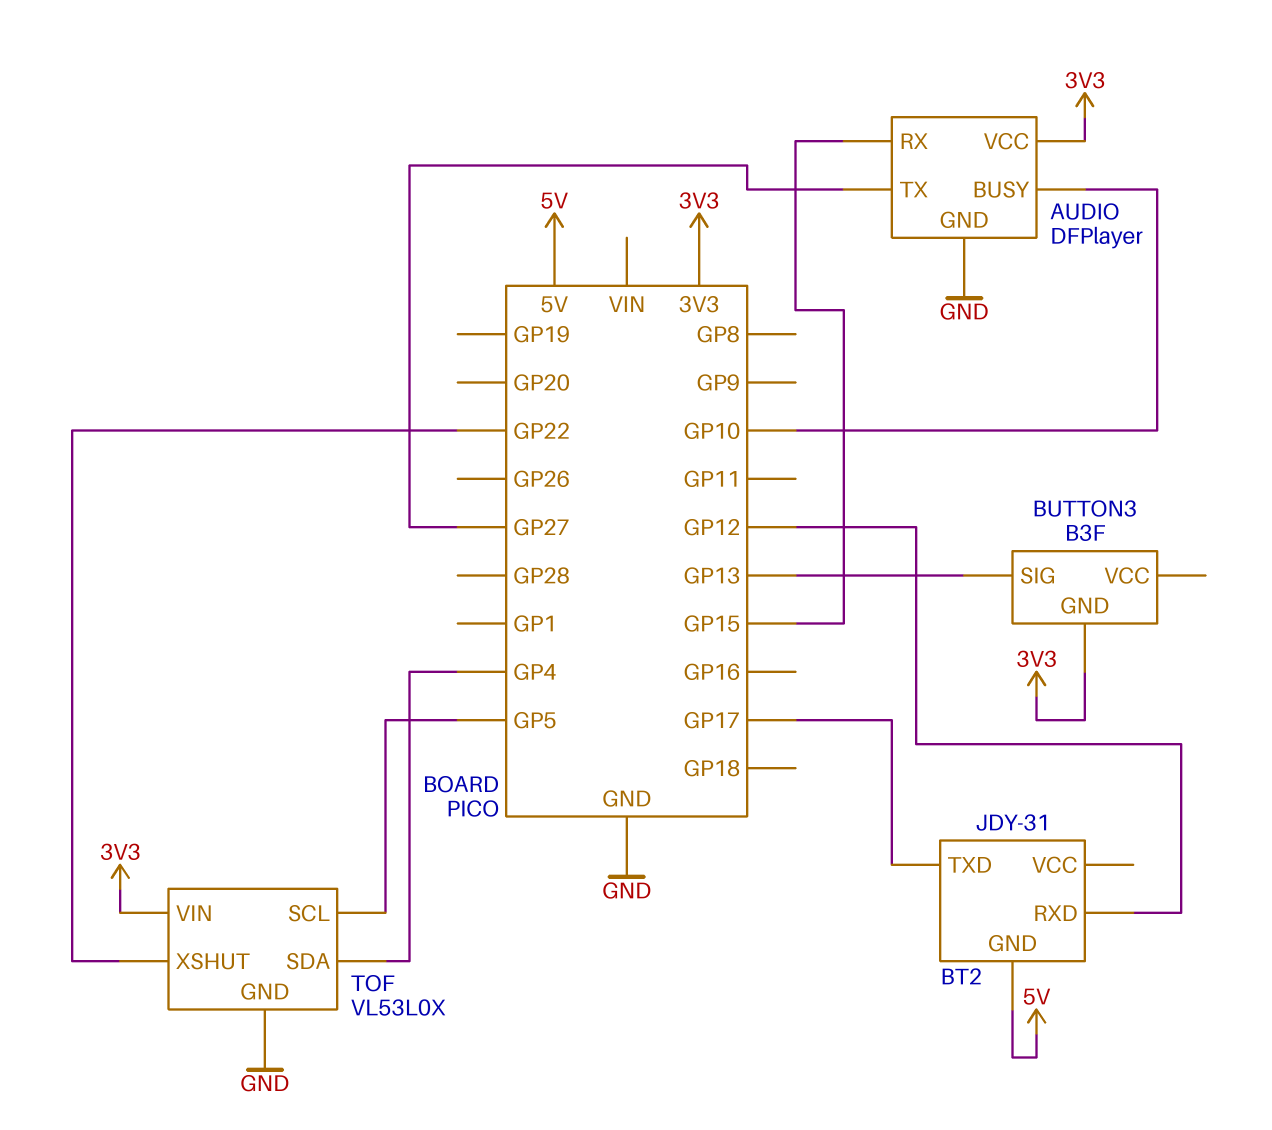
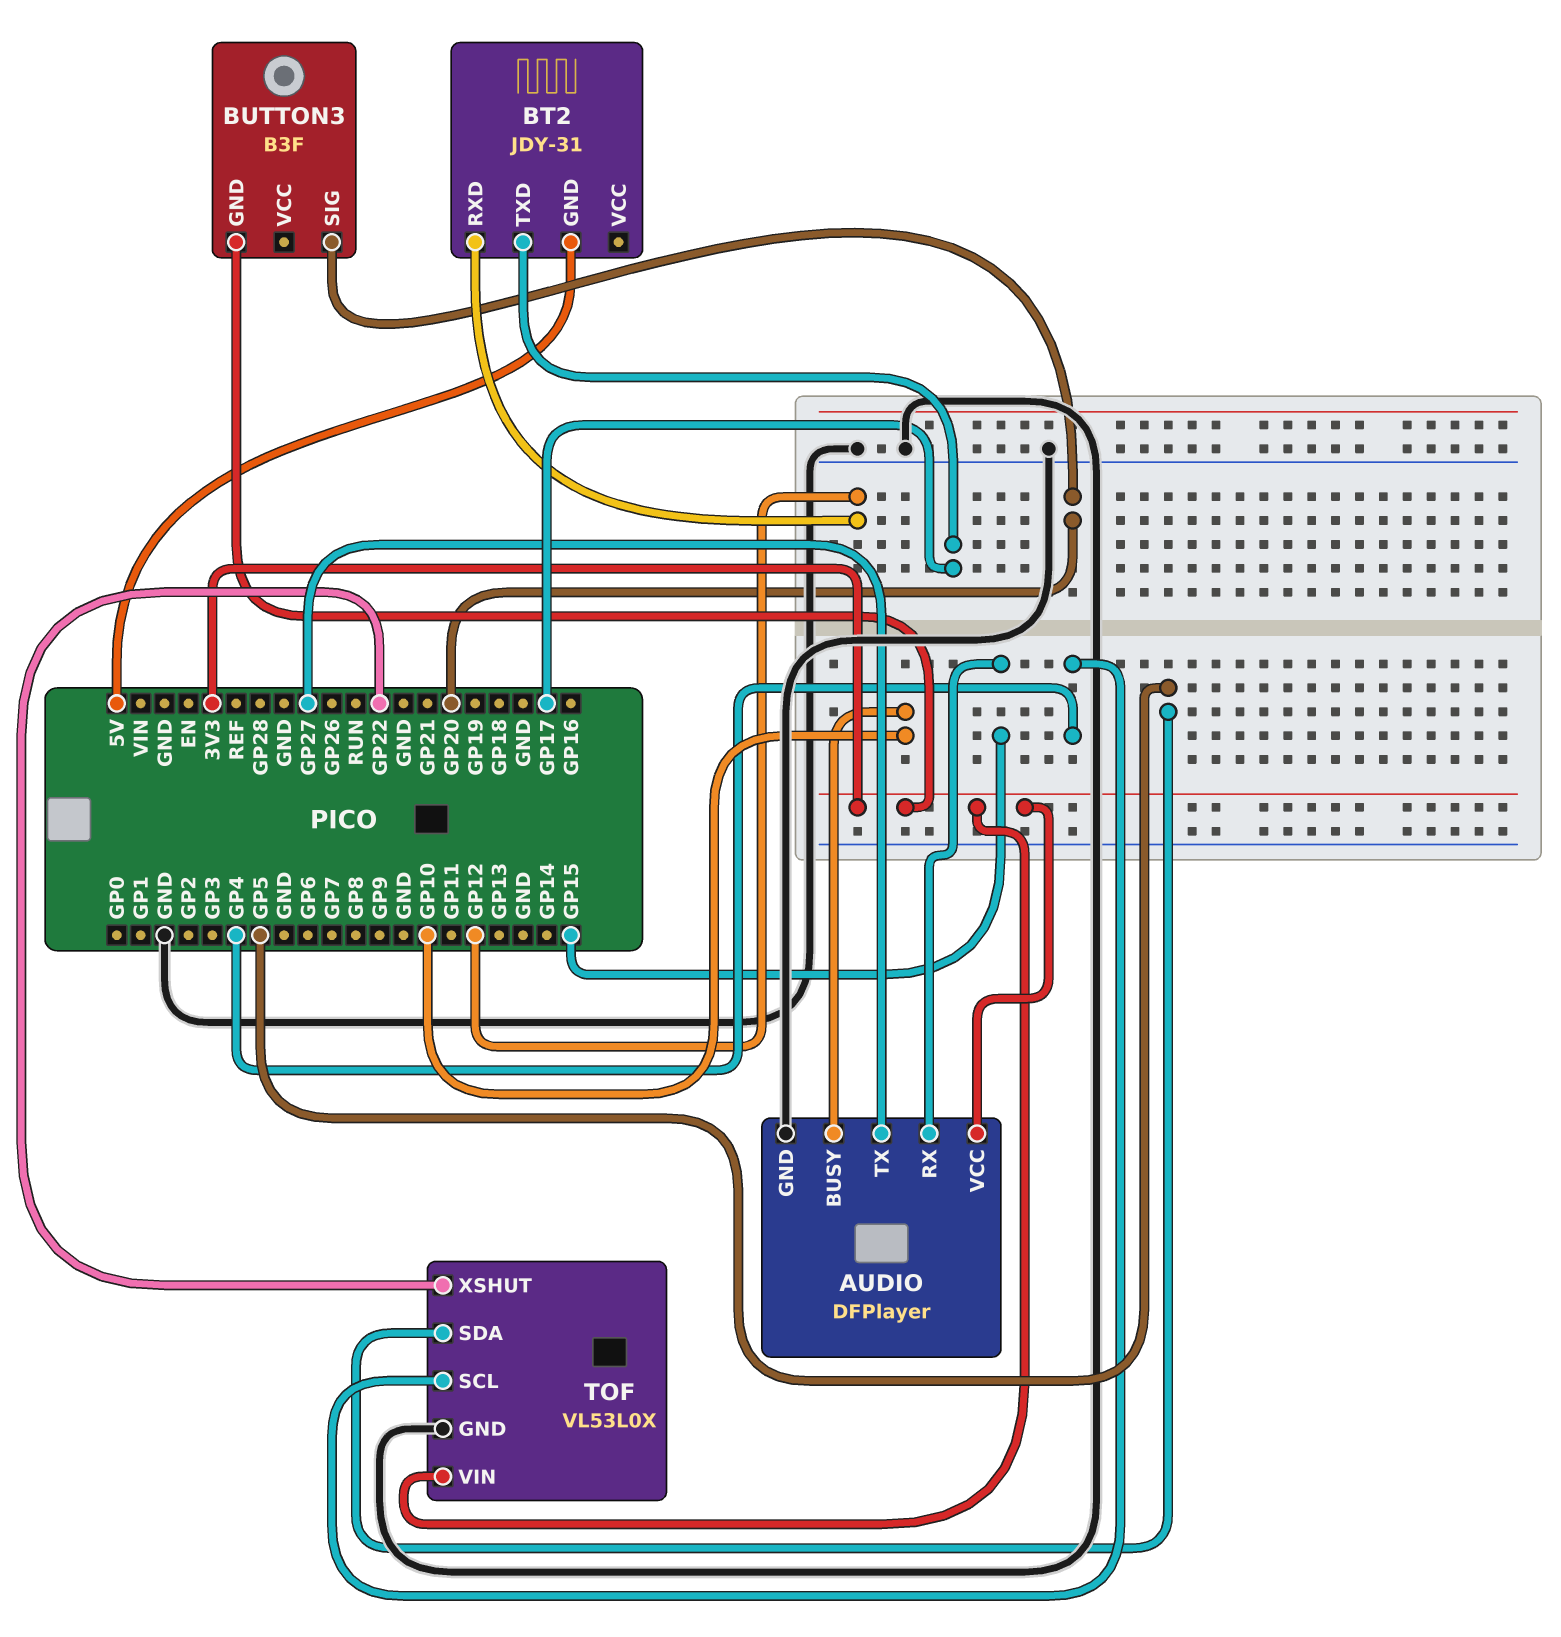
BUTTON3 pin SIG: GP13 -> GP20
TOF pin SCL: GP5 -> GP4
TOF pin SDA: GP4 -> GP5

